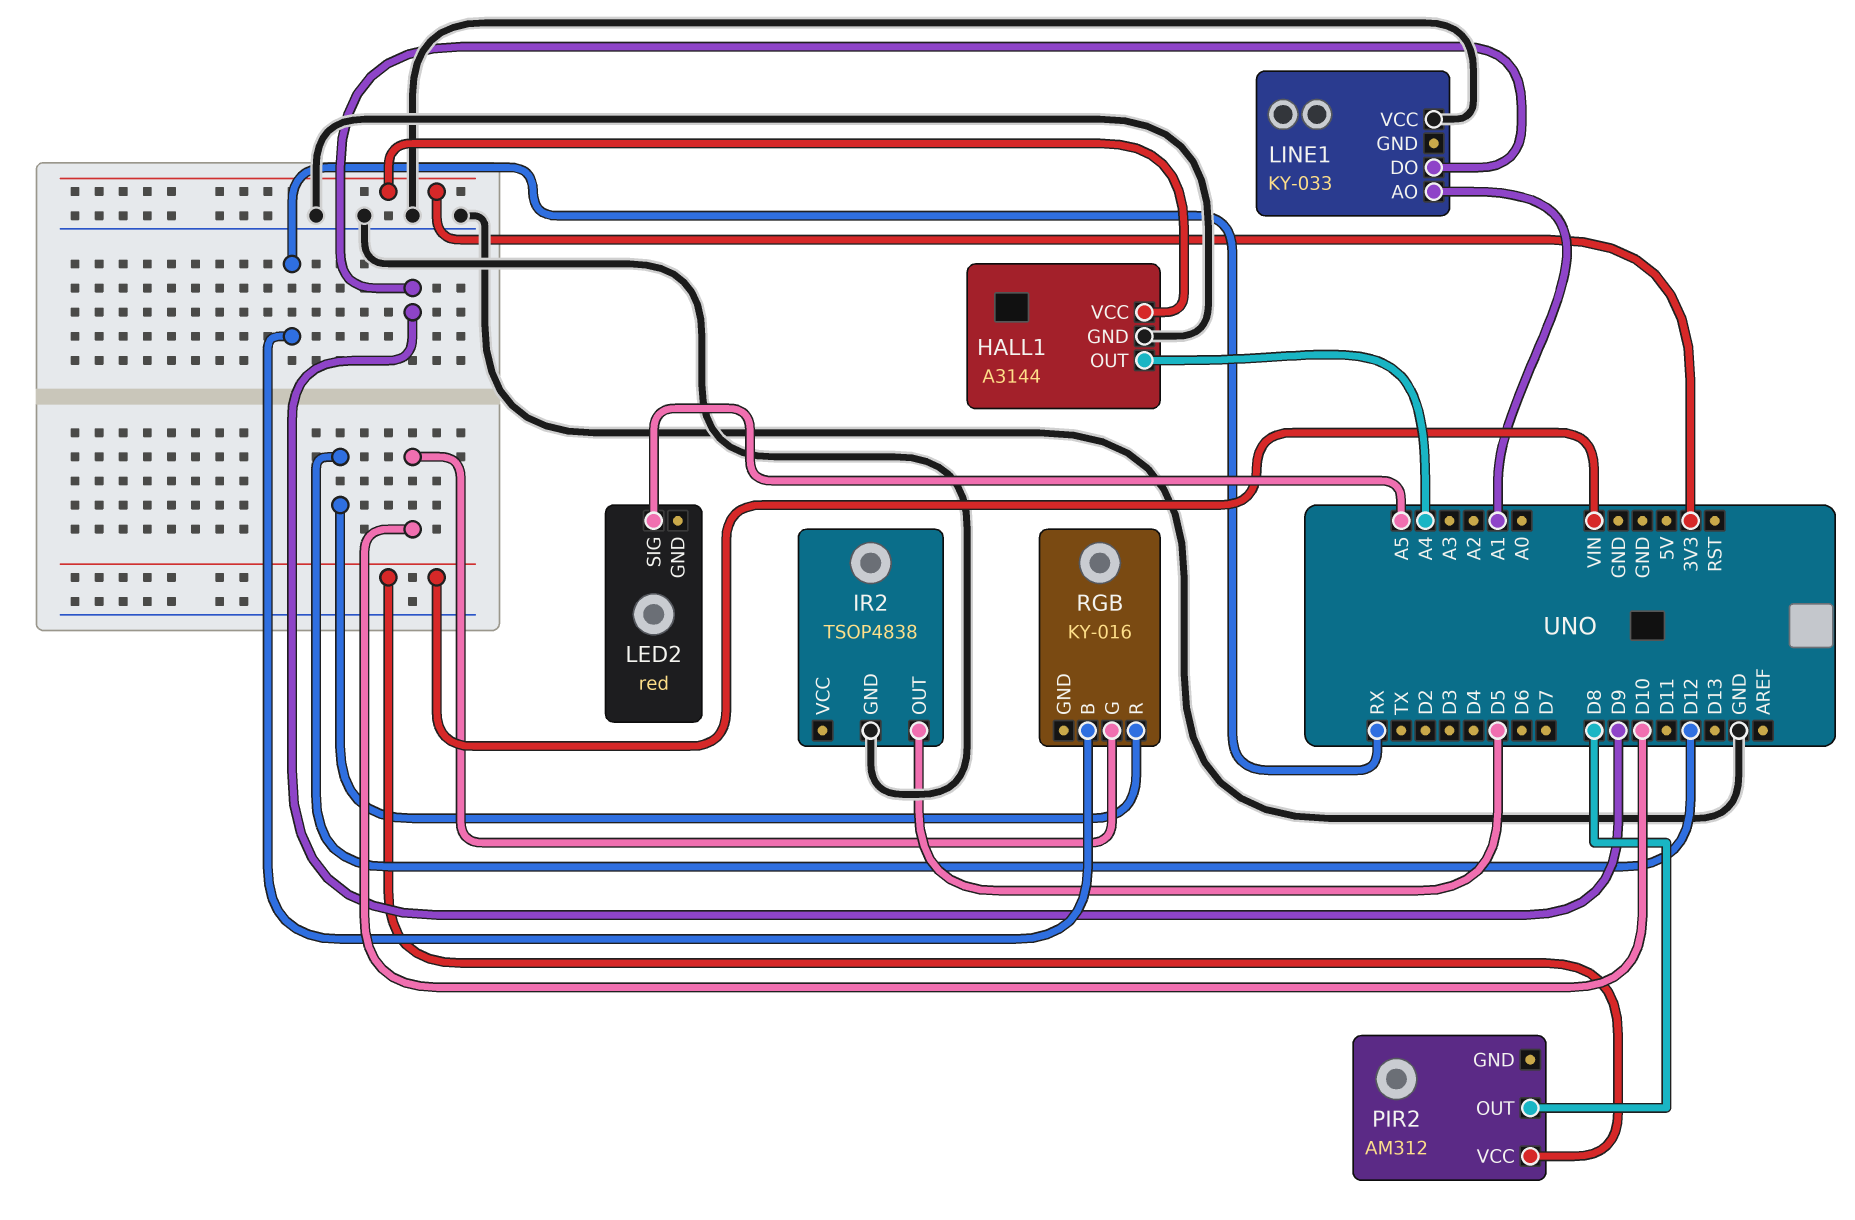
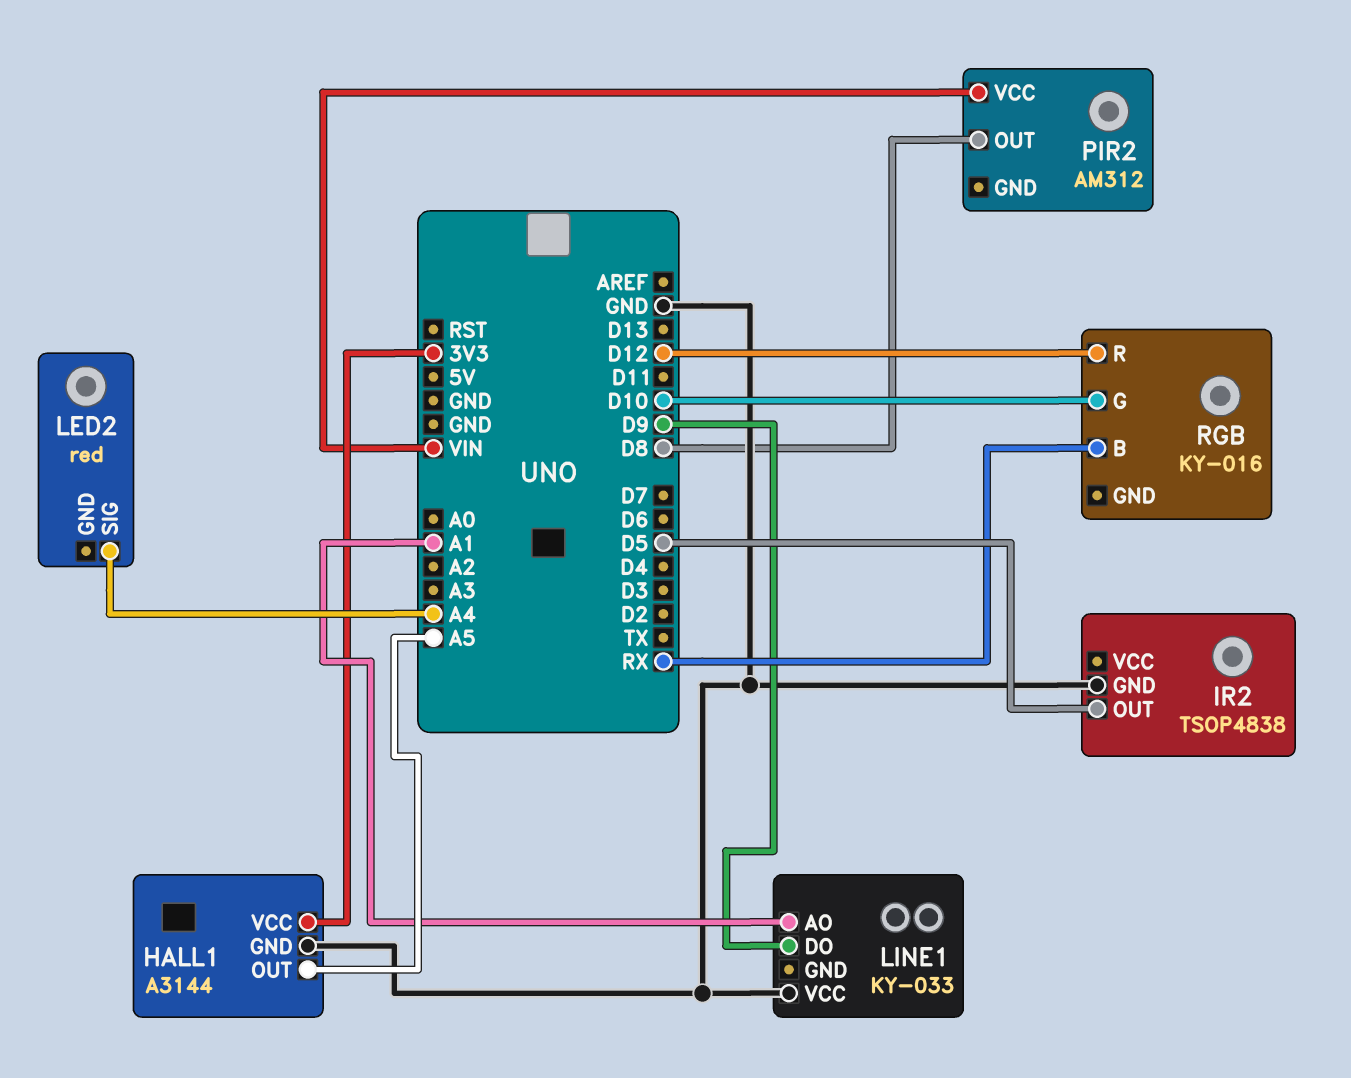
HALL1 pin OUT: A4 -> A5
LED2 pin SIG: A5 -> A4

